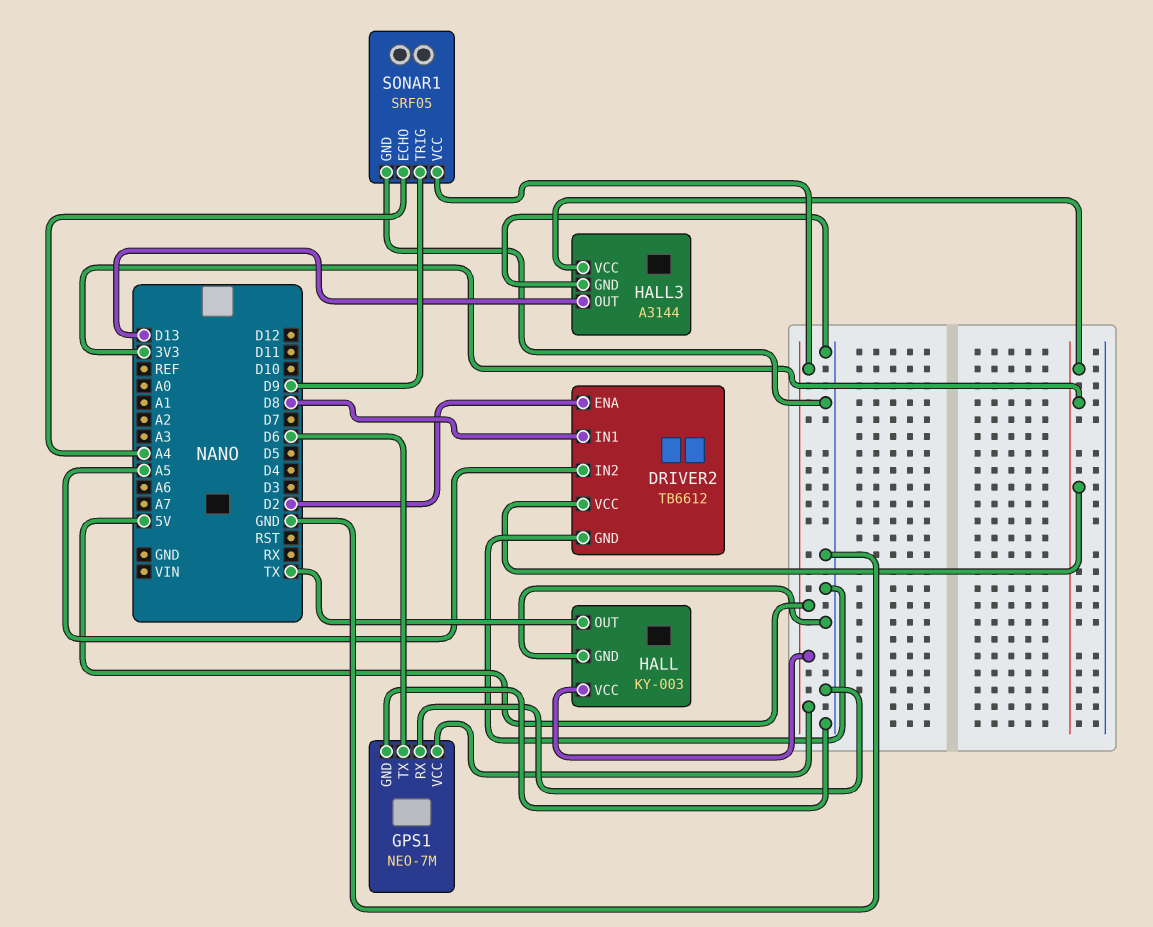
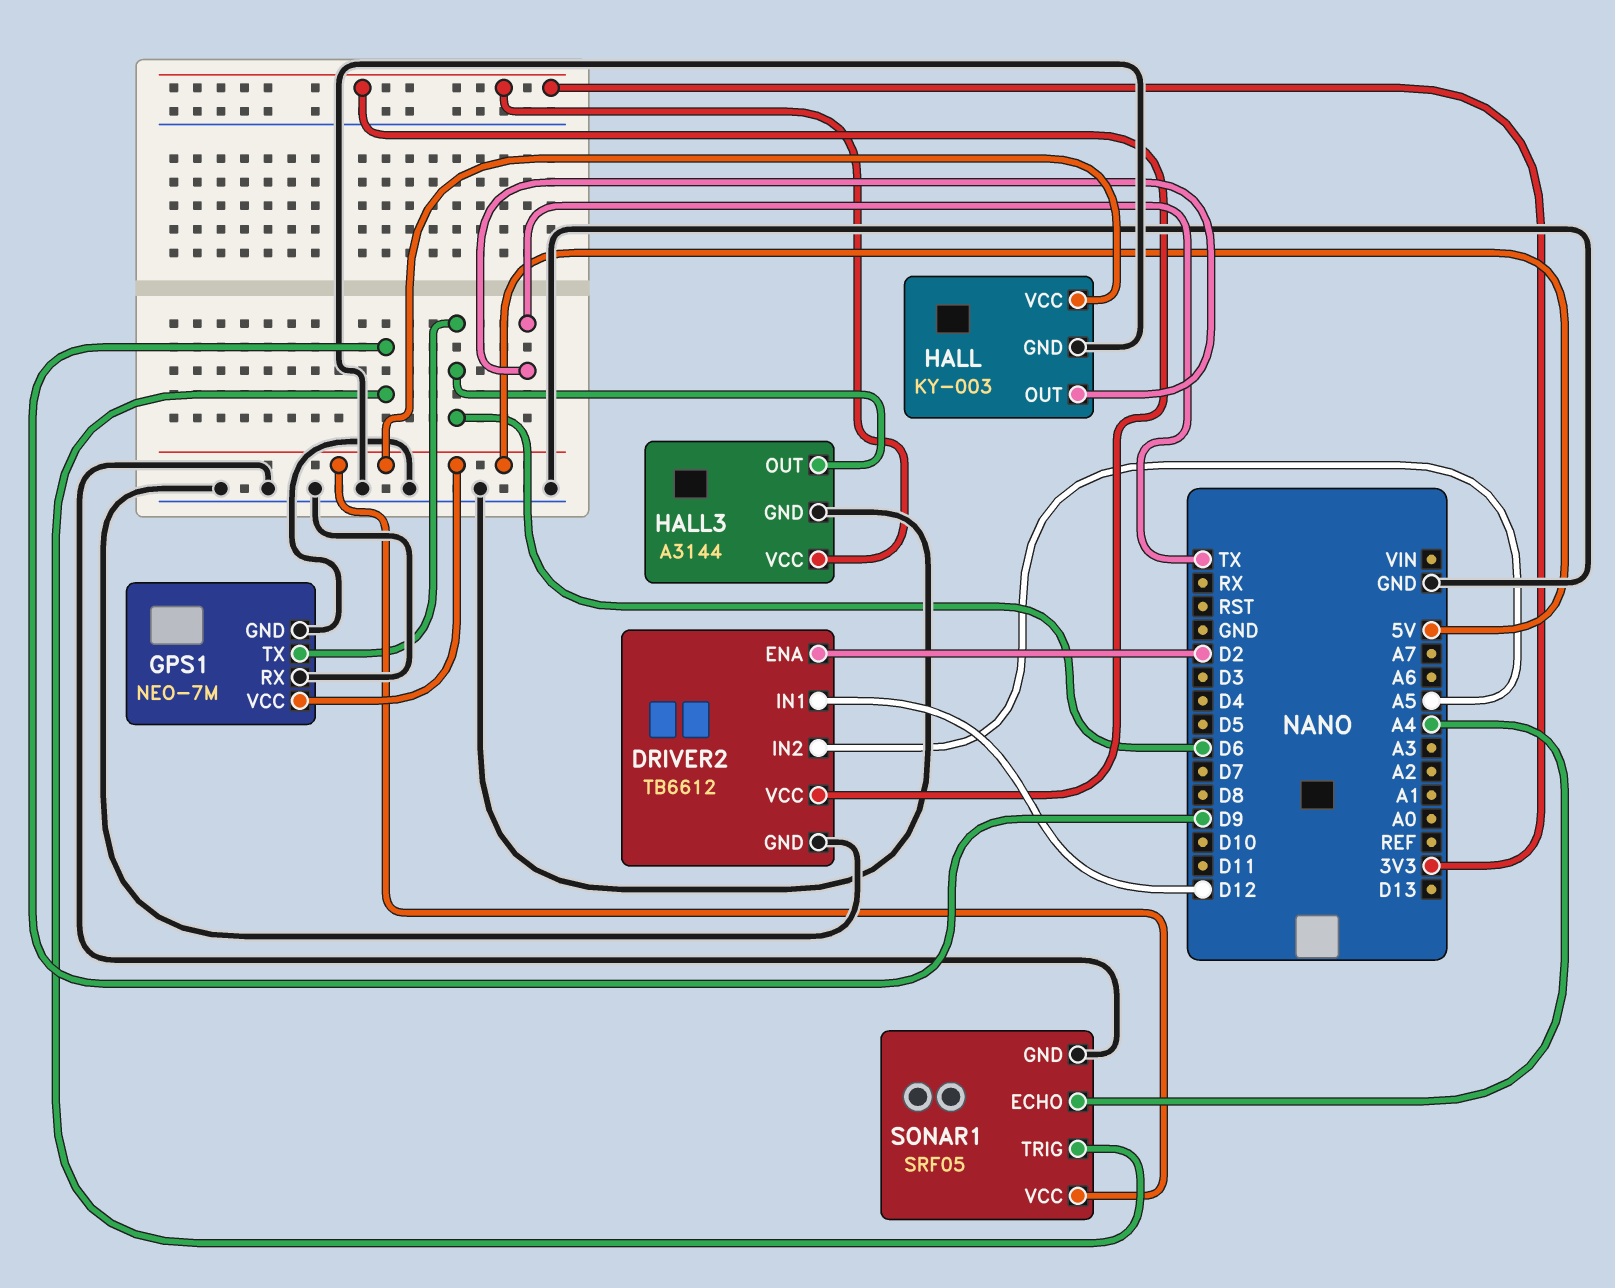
DRIVER2 pin IN1: D8 -> D12
HALL3 pin OUT: D13 -> D6

